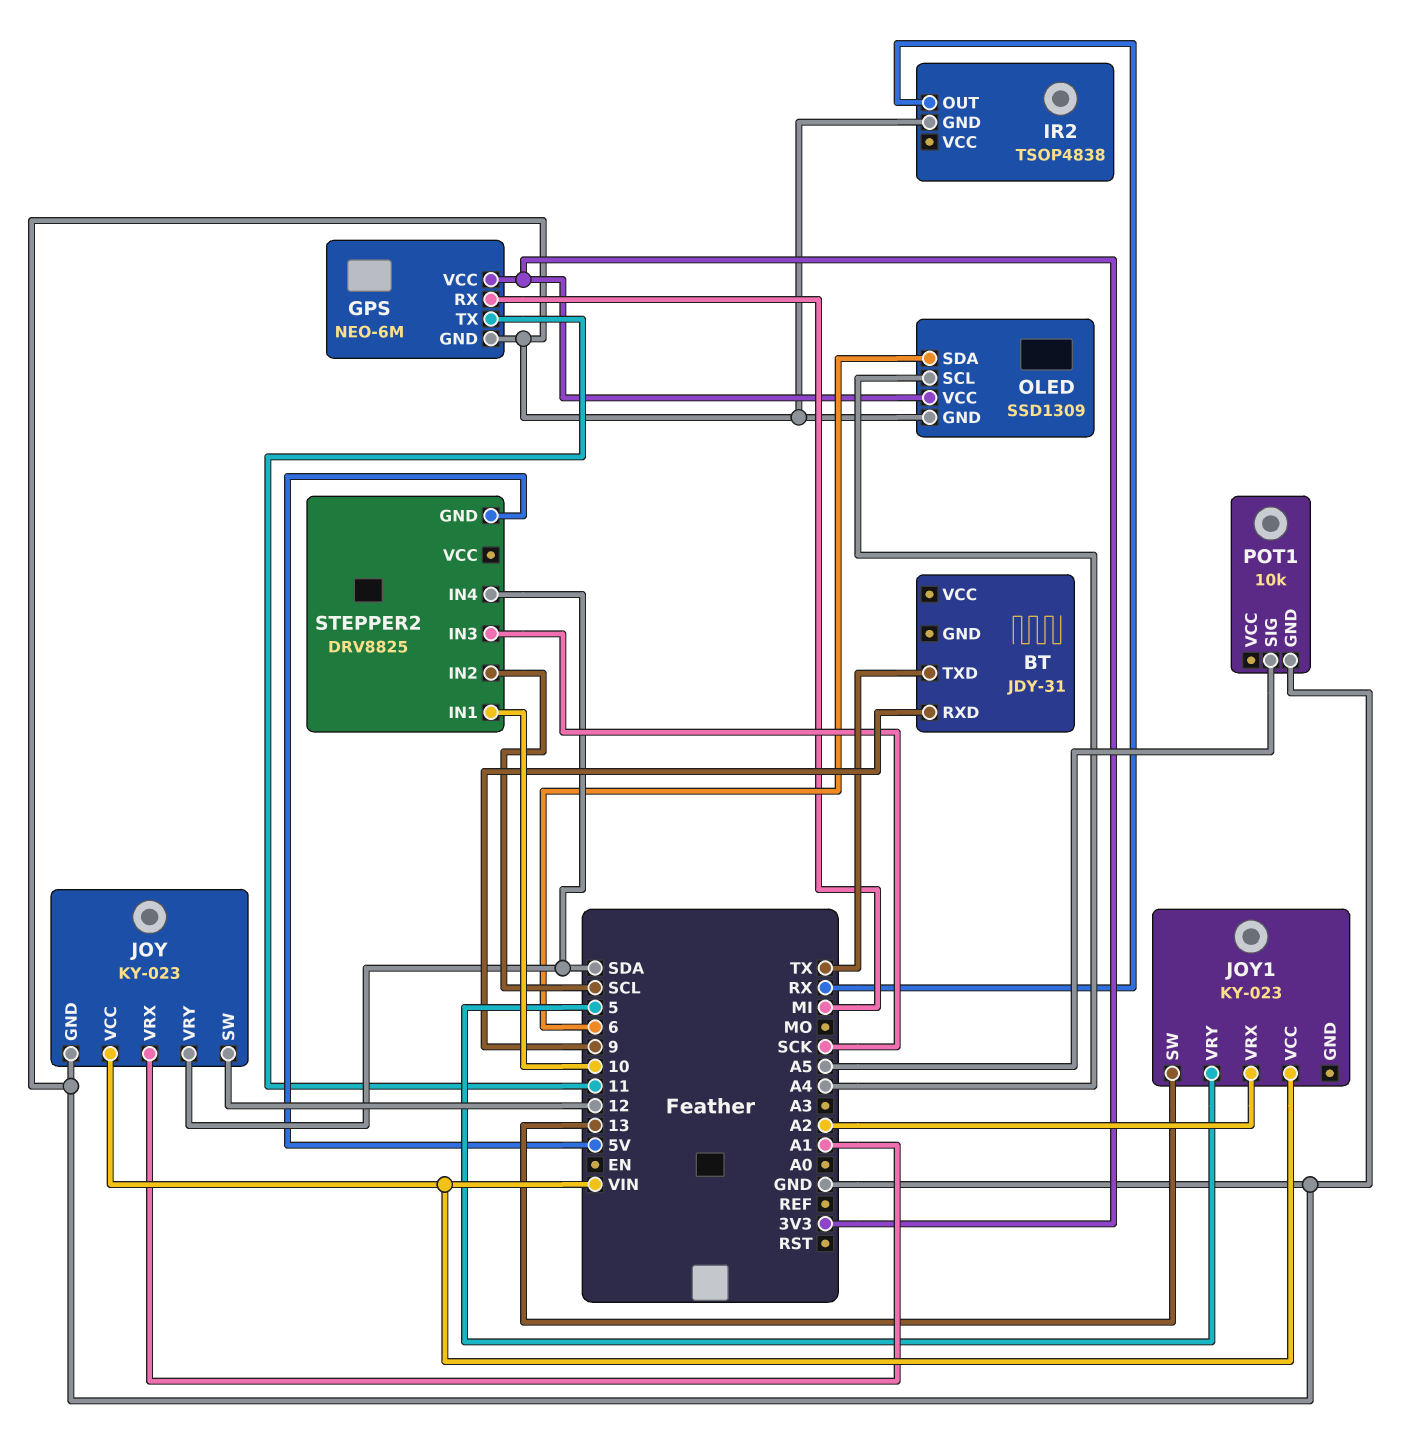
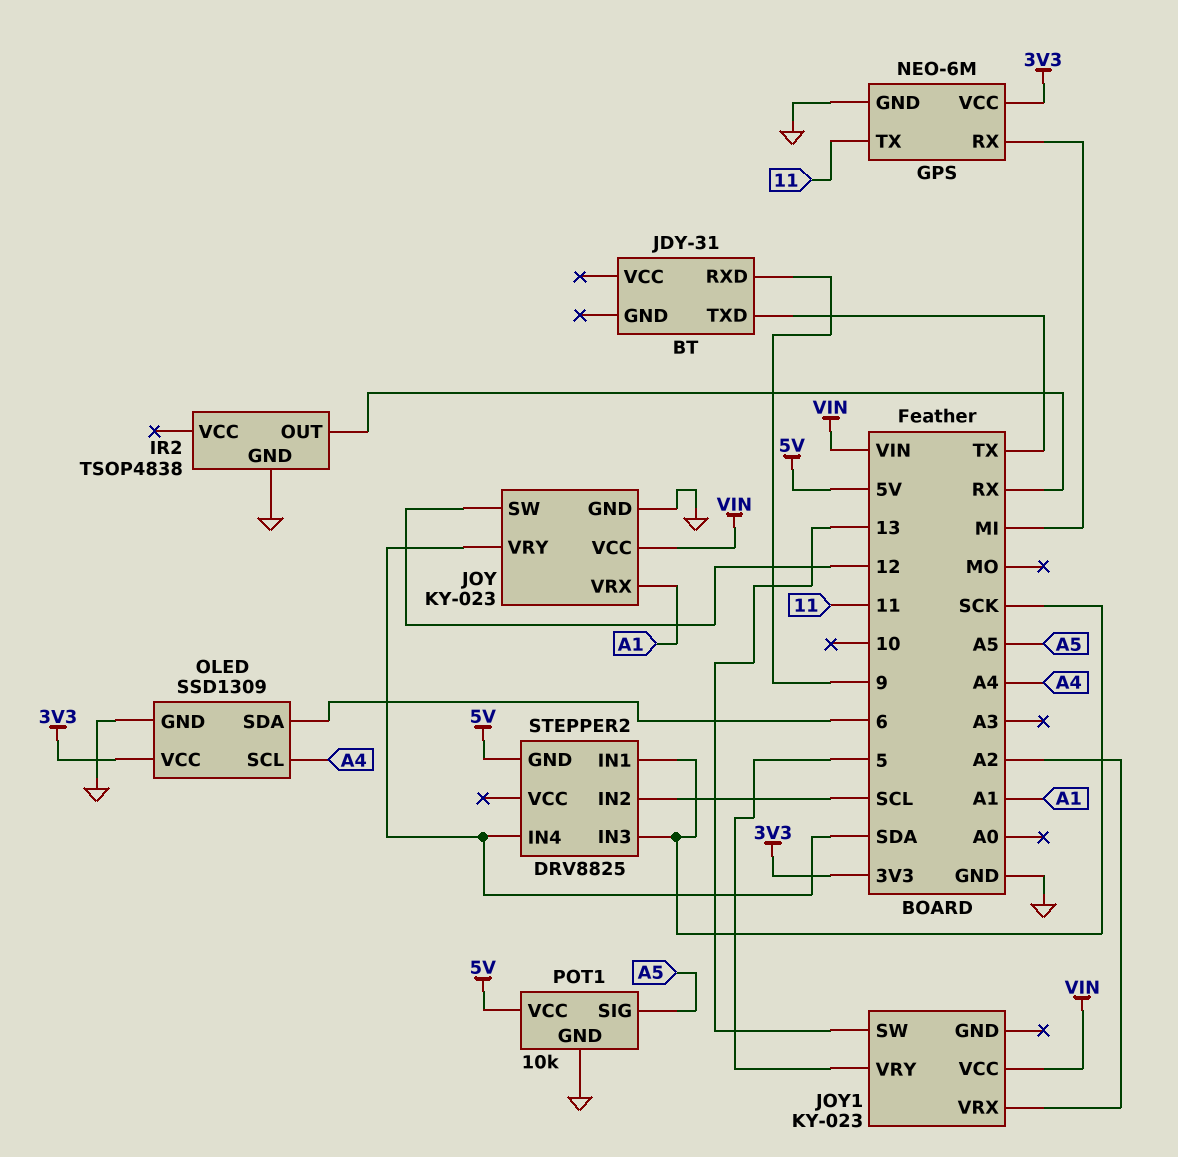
POT1 pin VCC: none -> 5V
STEPPER2 pin IN1: 10 -> SCK

